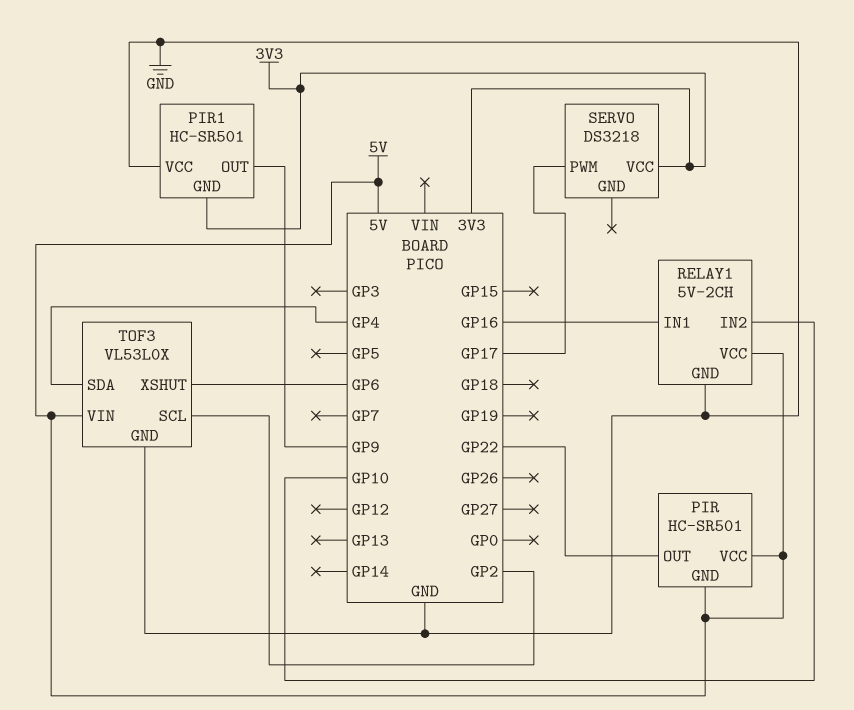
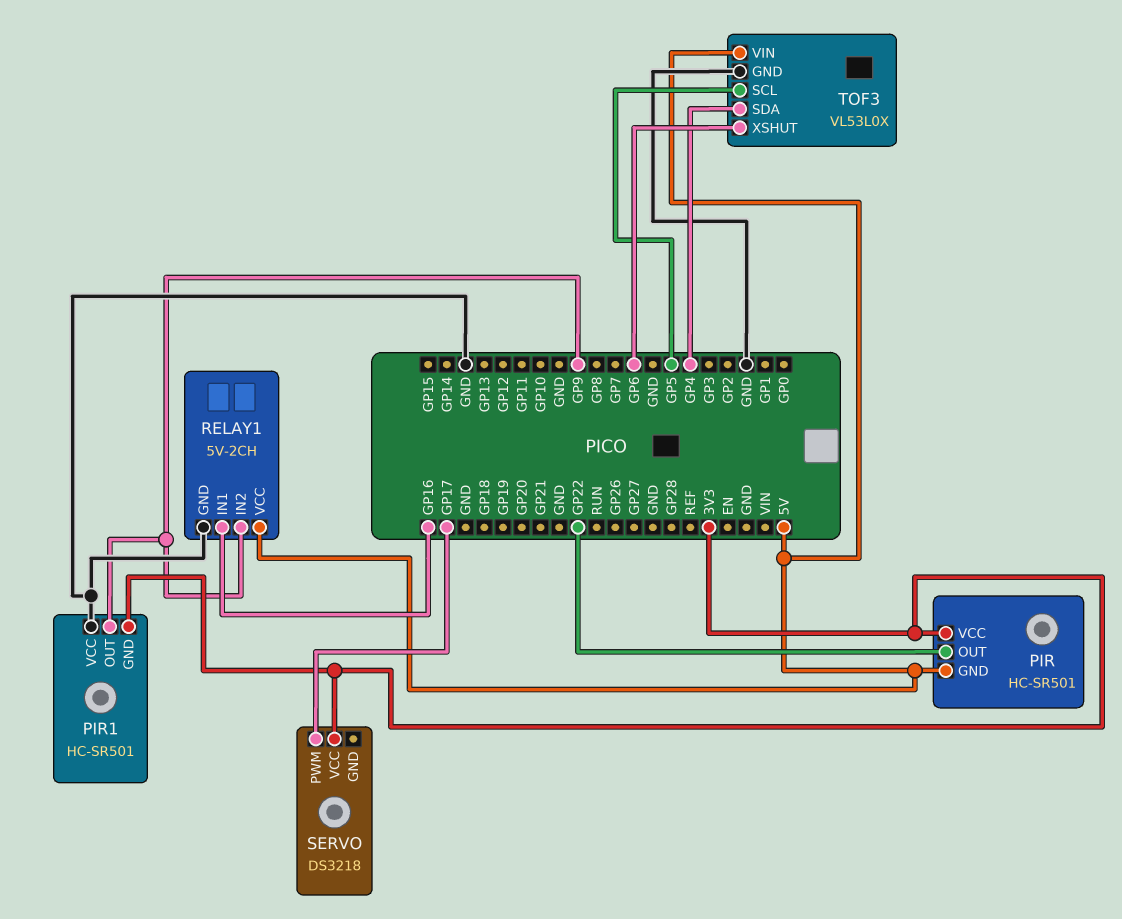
PIR pin VCC: 5V -> 3V3
RELAY1 pin IN2: GP10 -> GP9
TOF3 pin SCL: GP2 -> GP5

